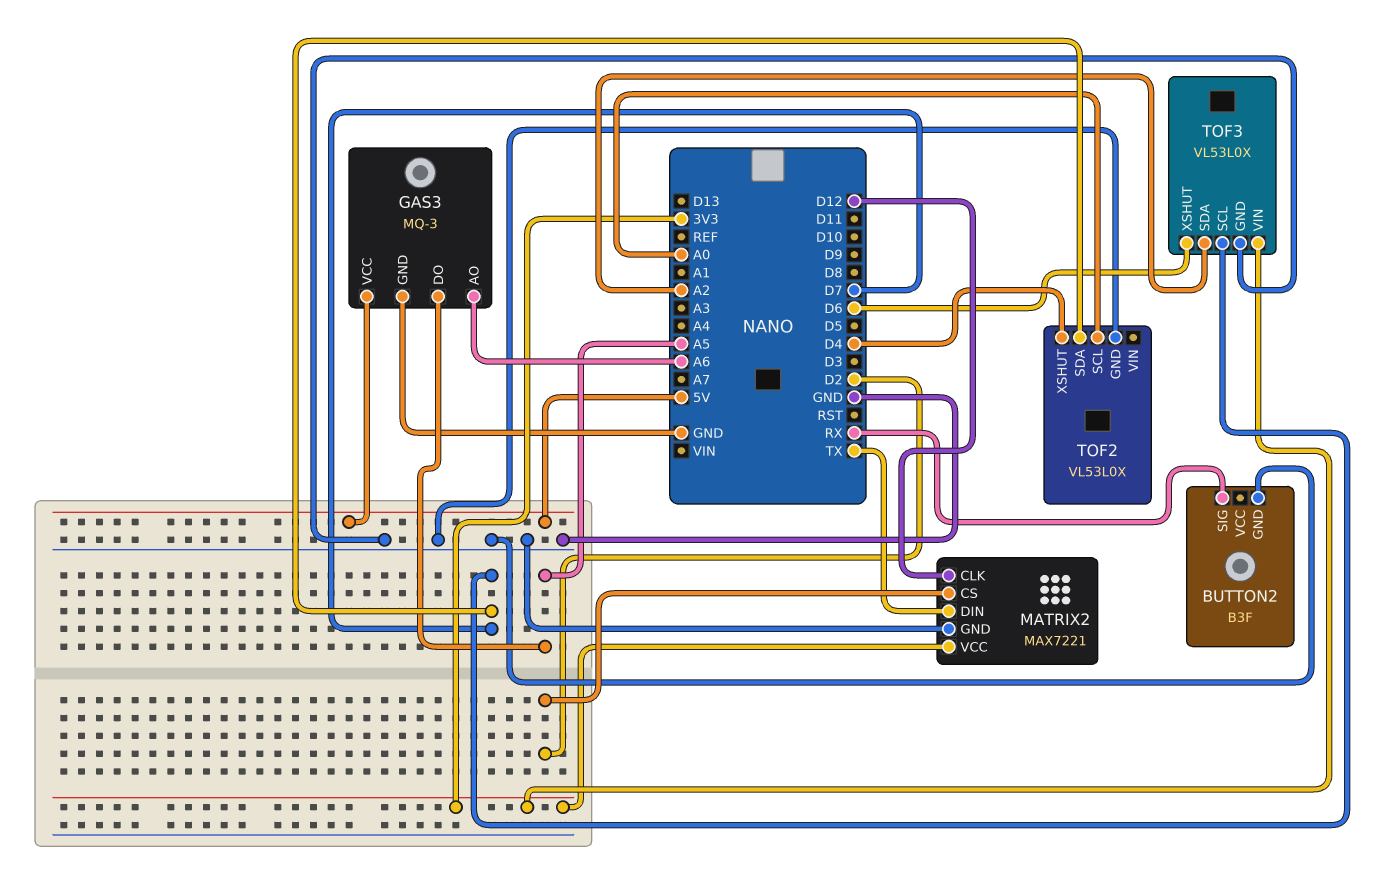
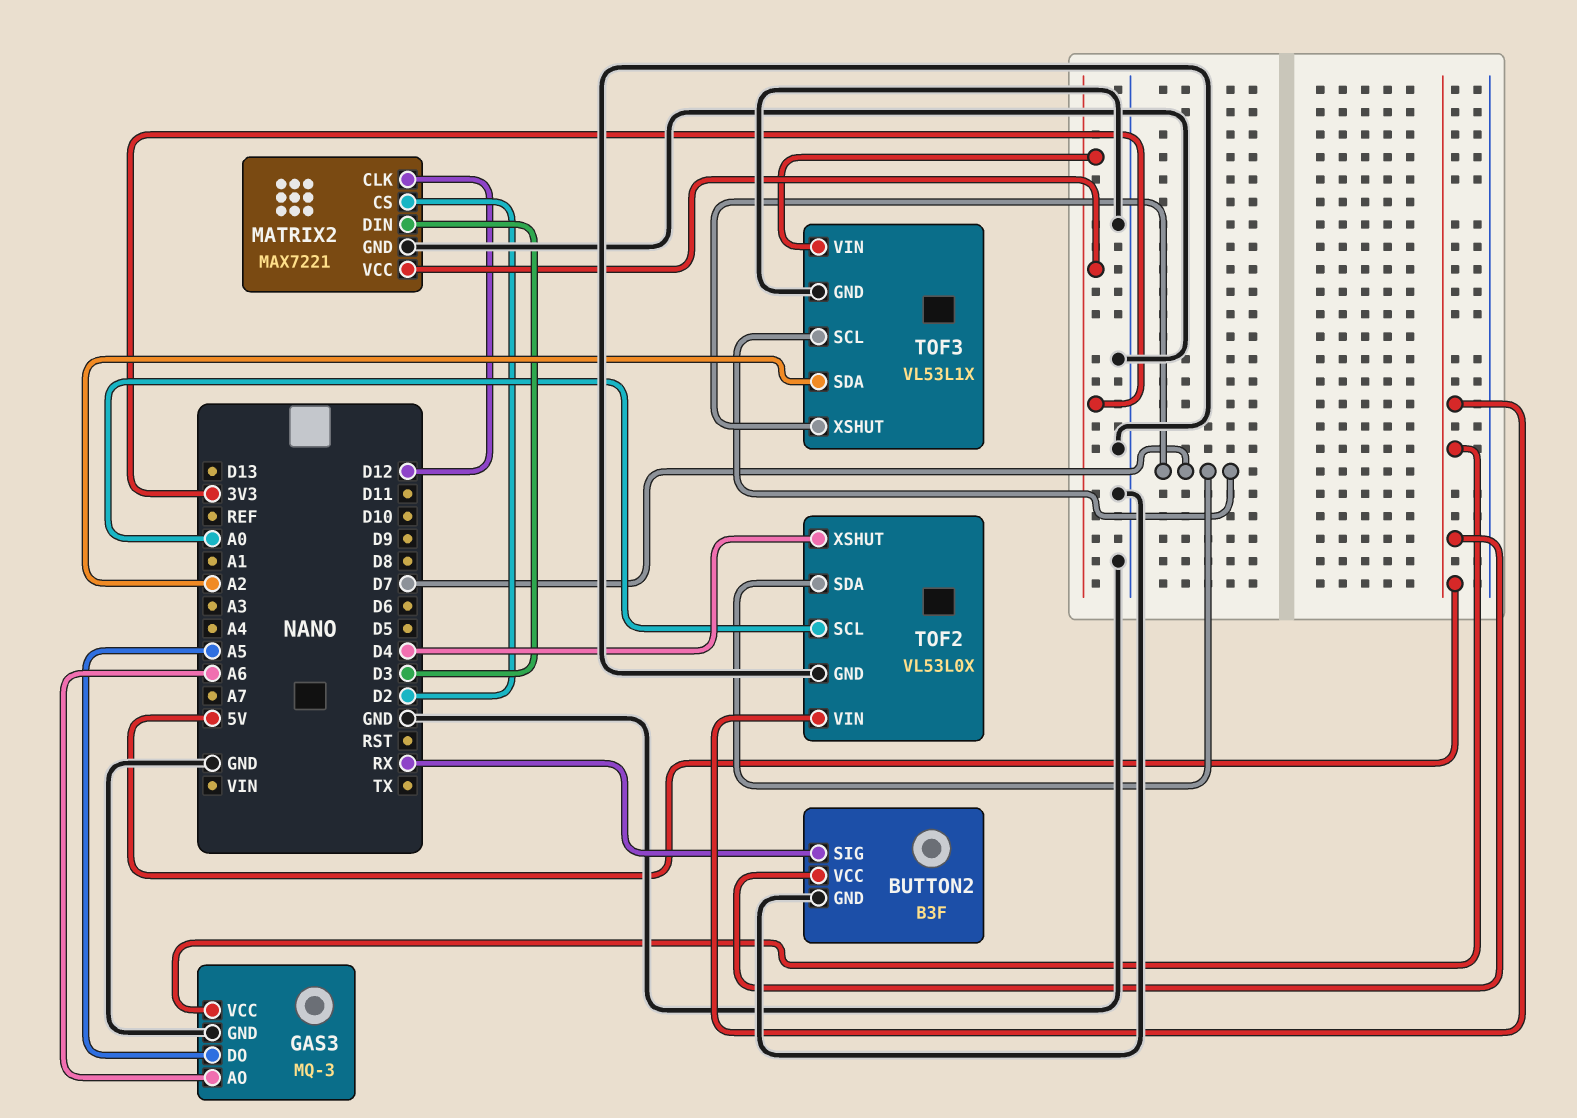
BUTTON2 pin VCC: none -> 5V
MATRIX2 pin DIN: TX -> D3
TOF2 pin VIN: none -> 5V
TOF3: VL53L0X -> VL53L1X
TOF3 pin XSHUT: D6 -> D7

